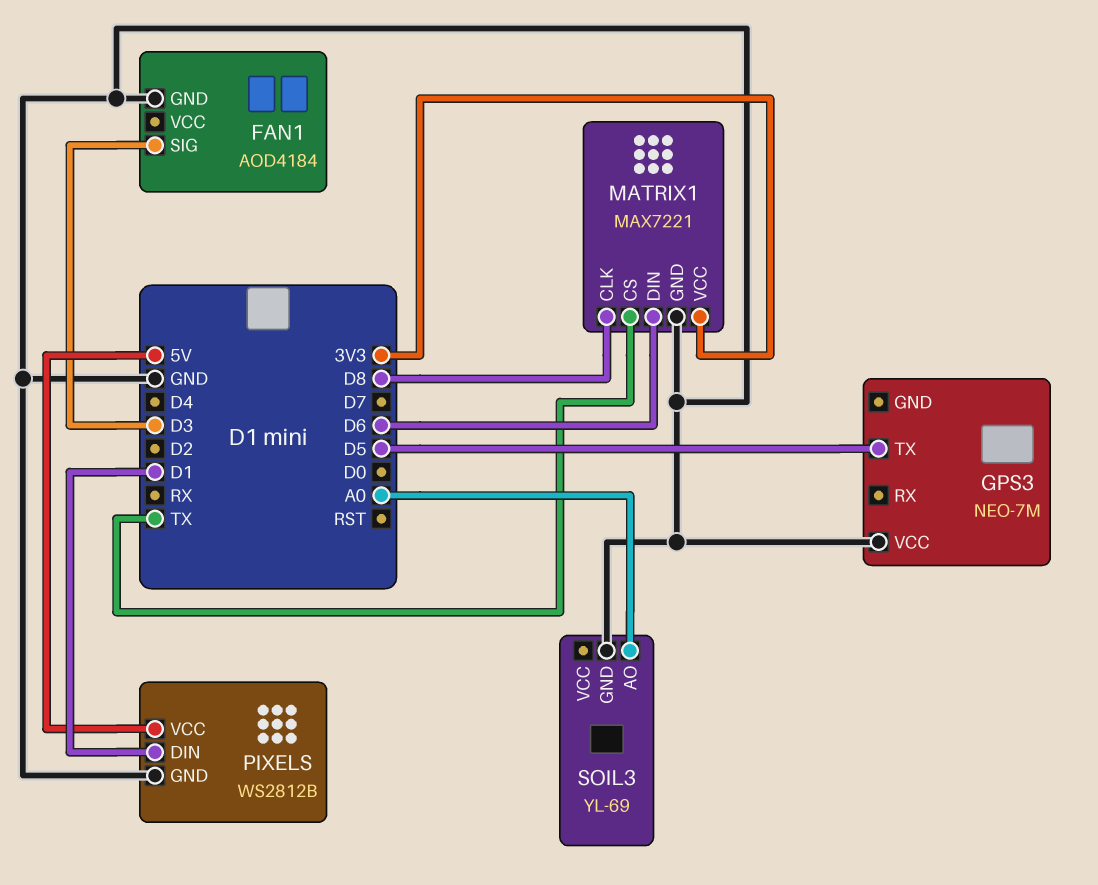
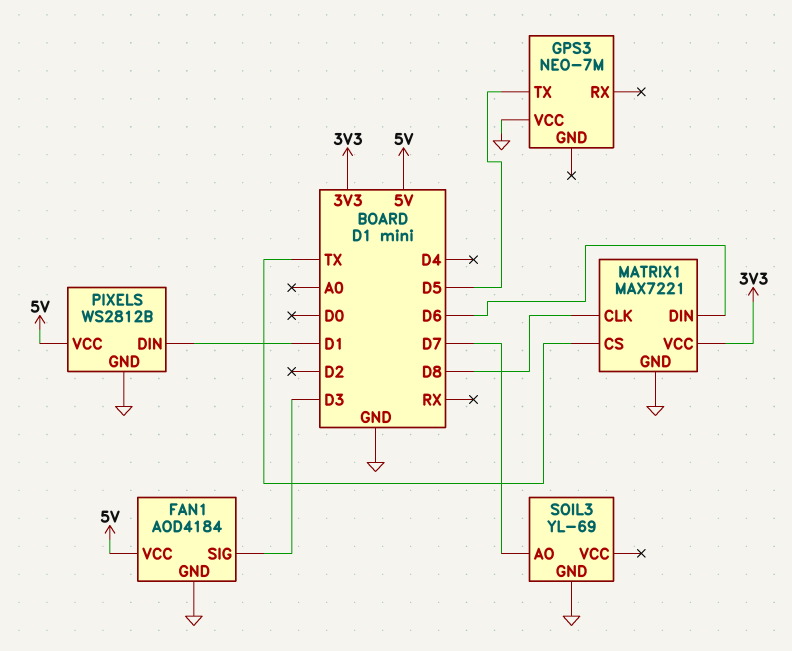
FAN1 pin VCC: none -> 5V
SOIL3 pin AO: A0 -> D7

